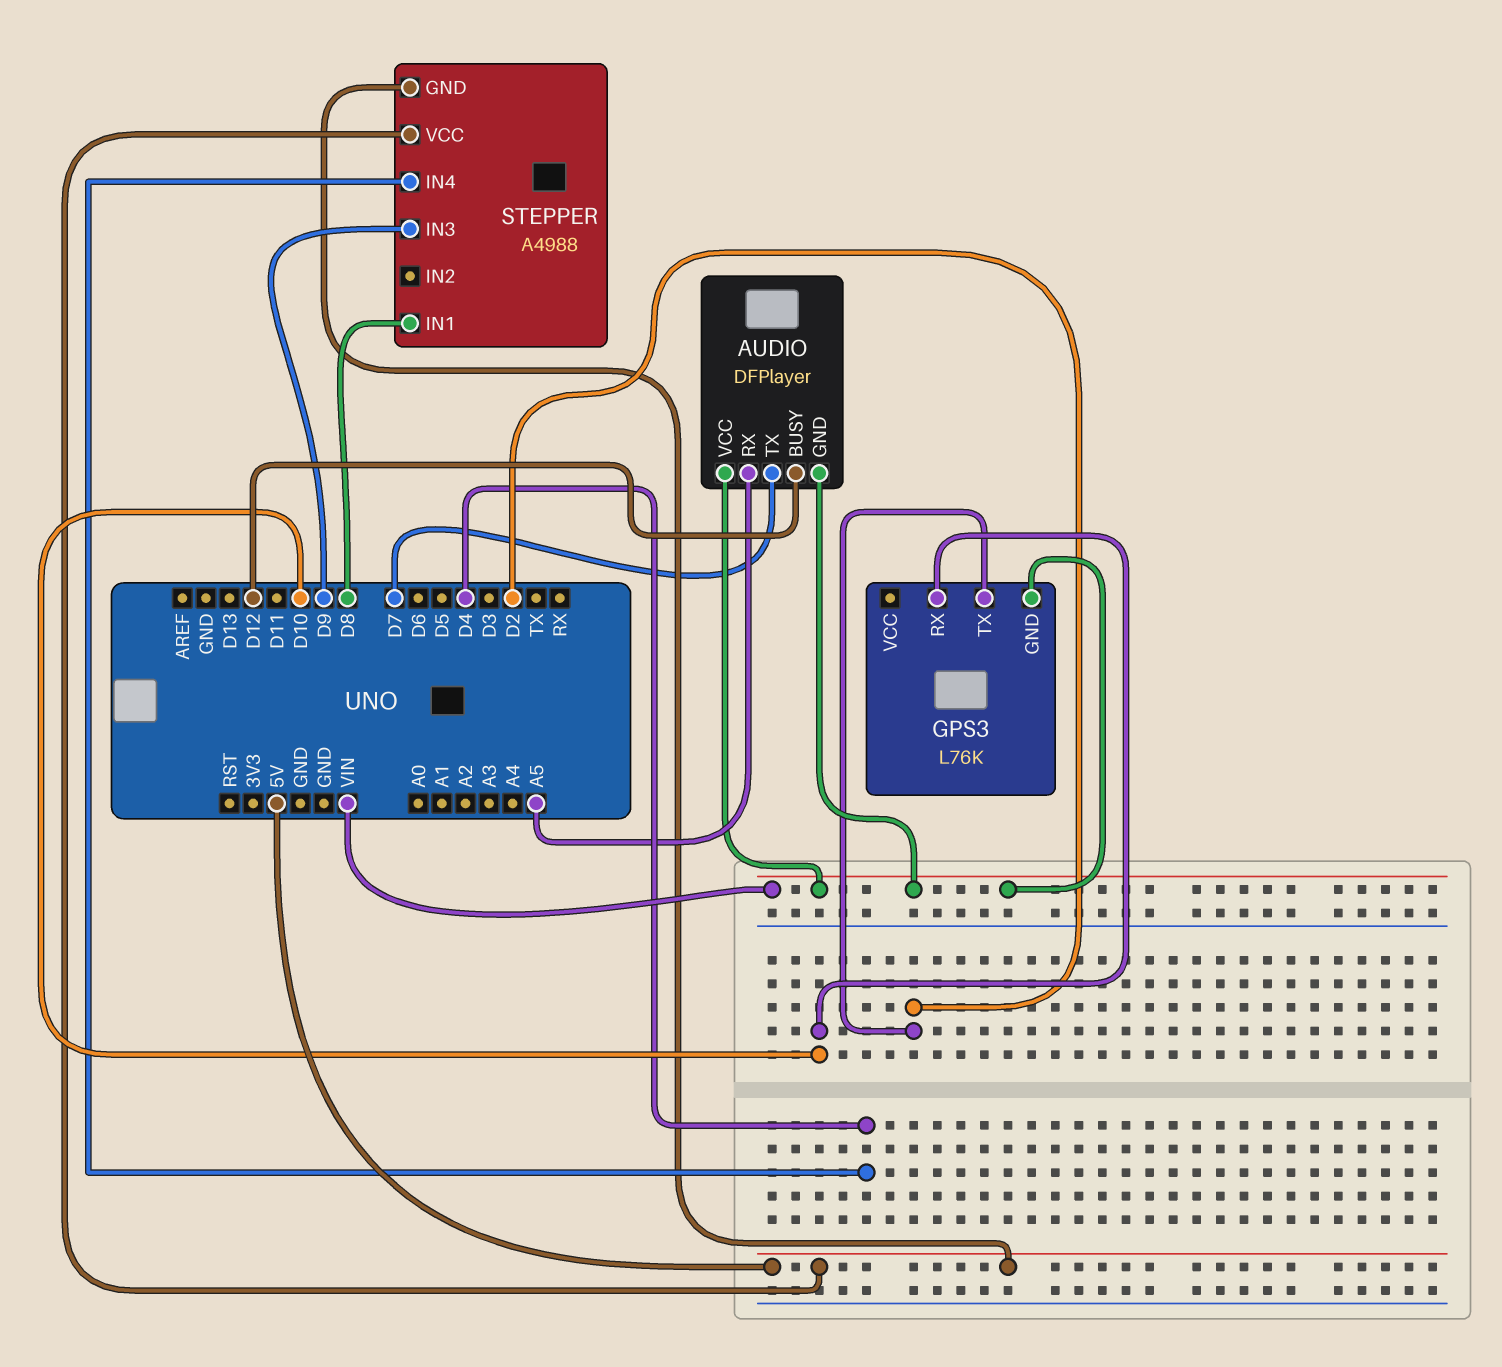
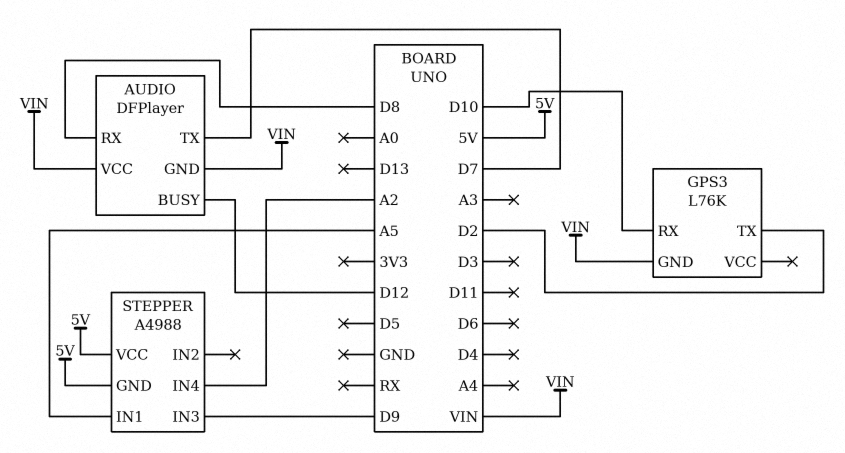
AUDIO pin RX: A5 -> D8
STEPPER pin IN1: D8 -> A5
STEPPER pin IN4: D4 -> A2

